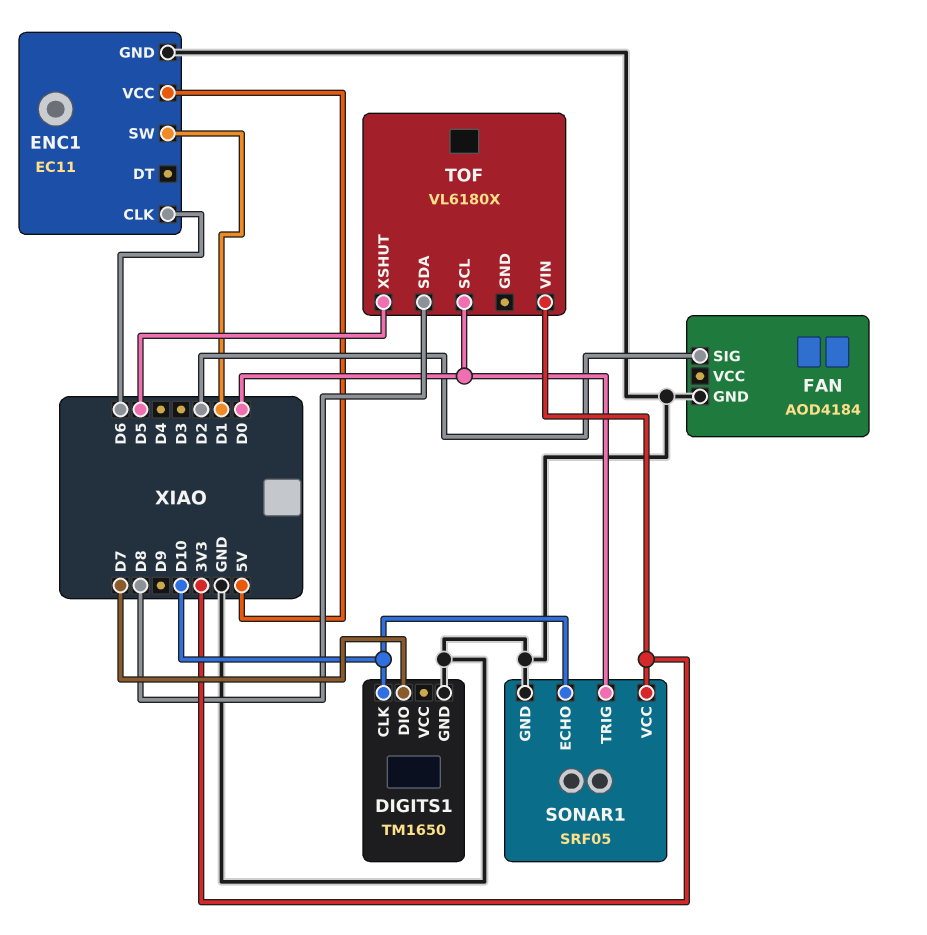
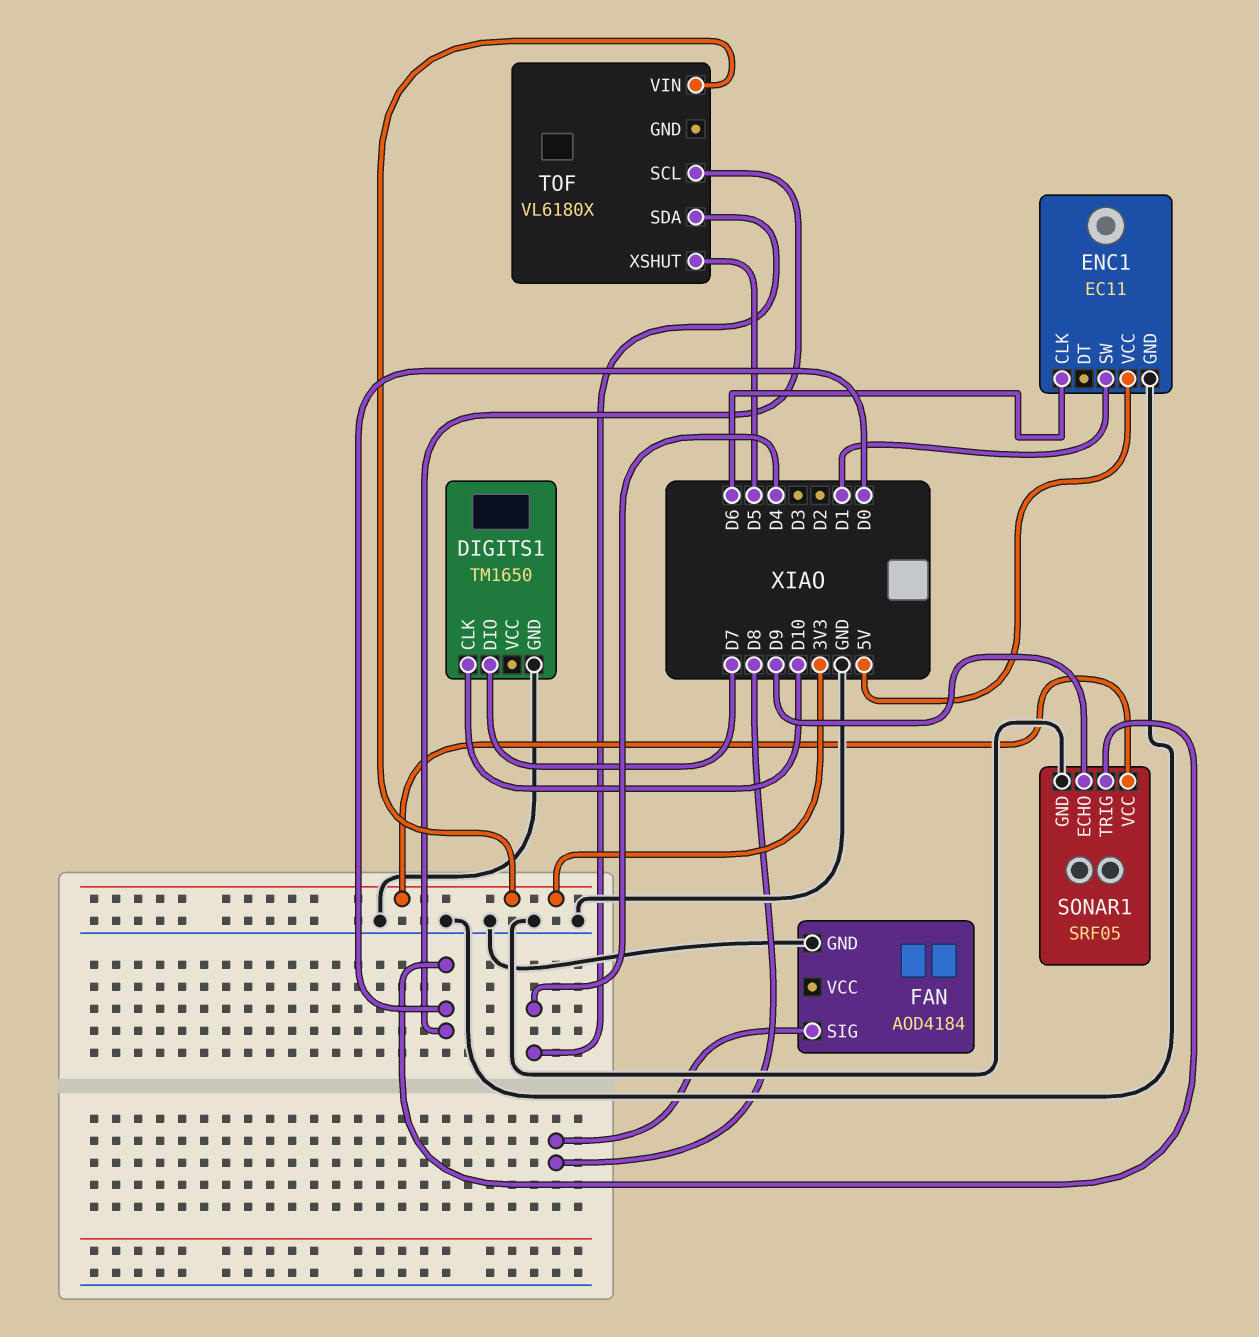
FAN pin SIG: D2 -> D8
SONAR1 pin ECHO: D10 -> D9
TOF pin SDA: D8 -> D4

